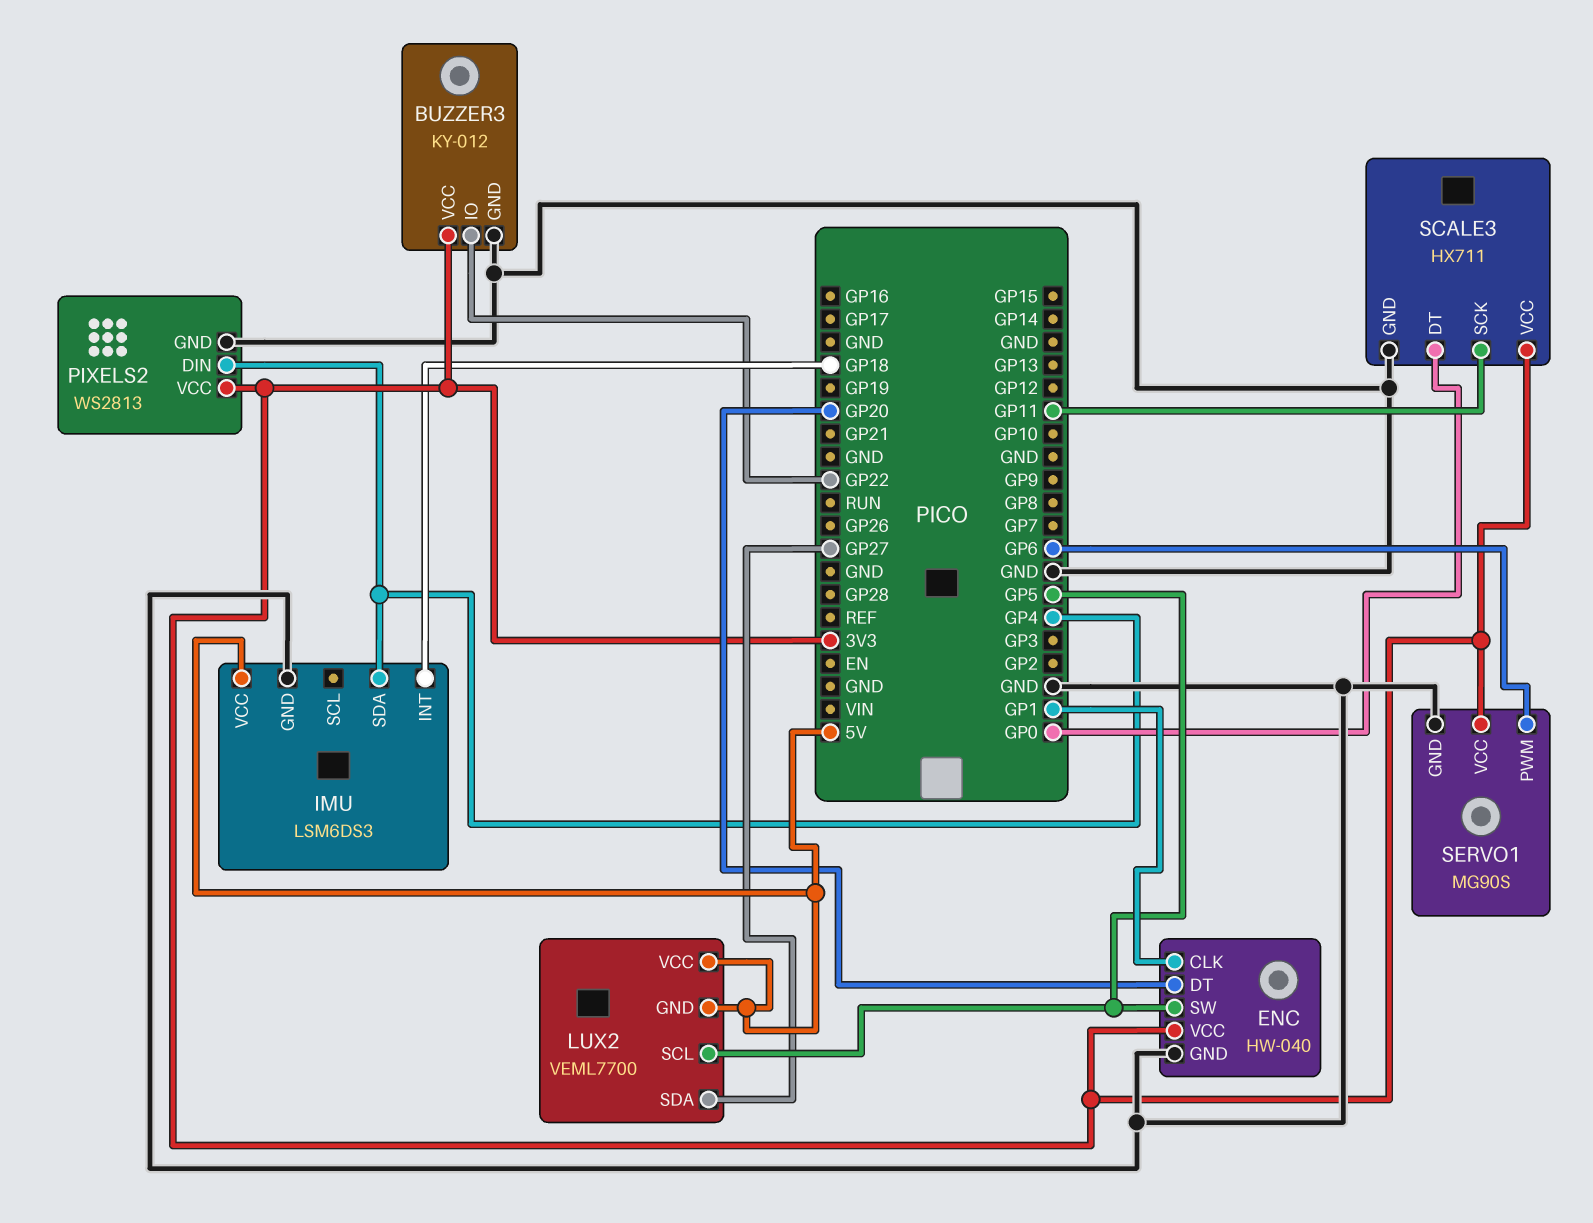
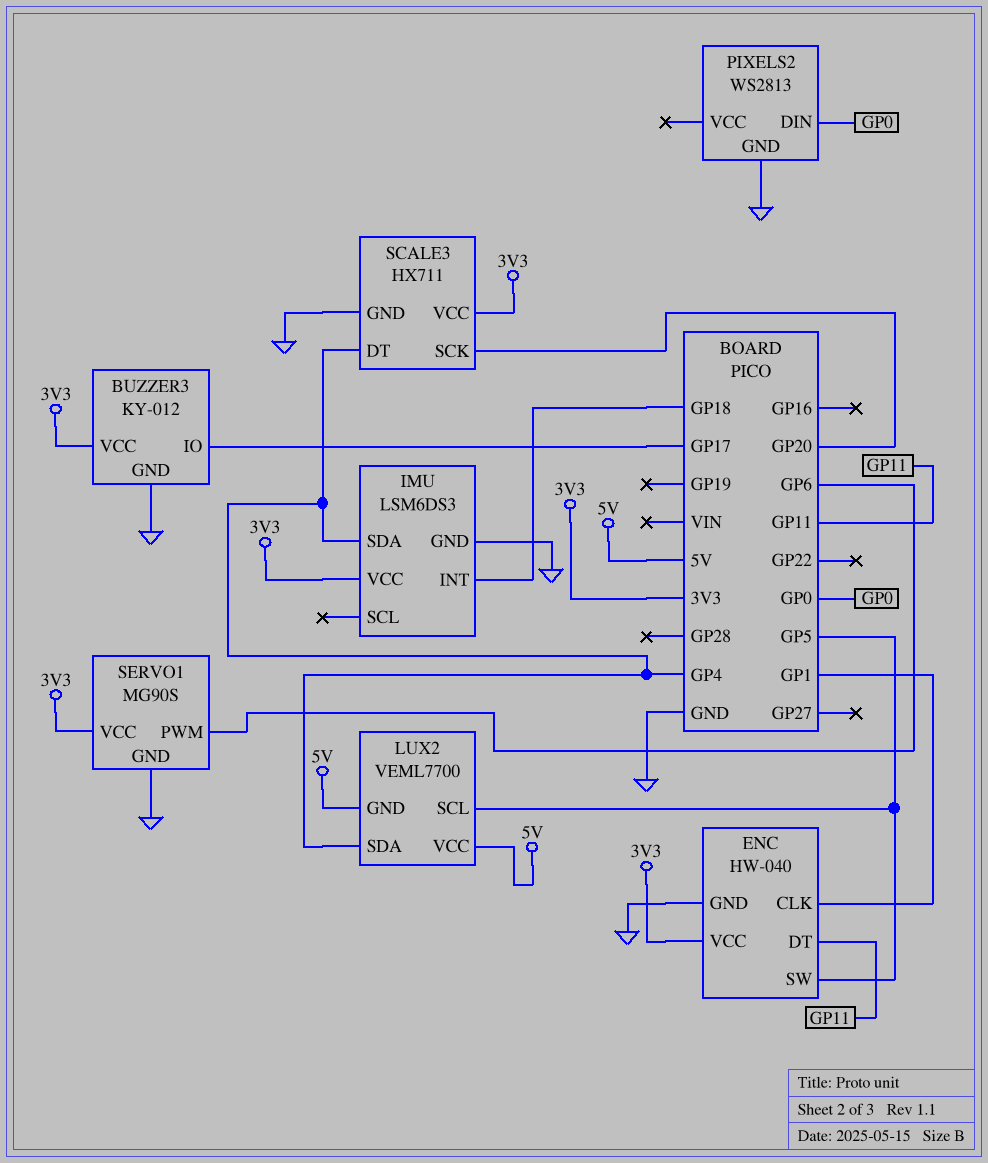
BUZZER3 pin IO: GP22 -> GP17
ENC pin DT: GP20 -> GP11
IMU pin VCC: 5V -> 3V3
LUX2 pin SDA: GP27 -> GP4
PIXELS2 pin DIN: GP4 -> GP0
PIXELS2 pin VCC: 3V3 -> none
SCALE3 pin DT: GP0 -> GP4
SCALE3 pin SCK: GP11 -> GP20

